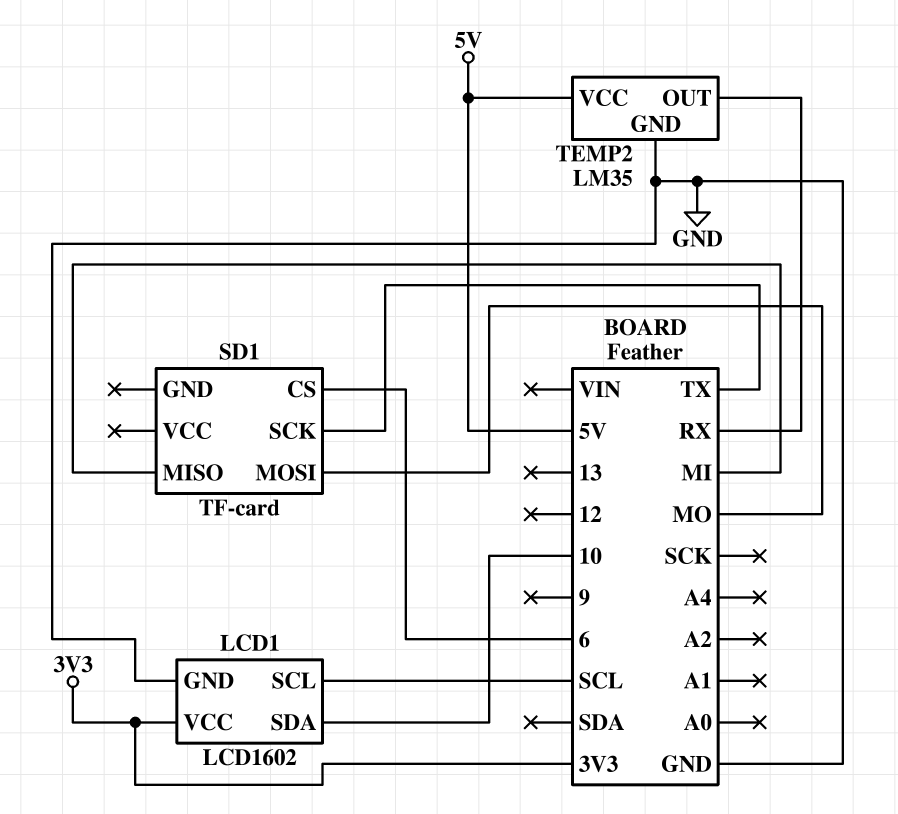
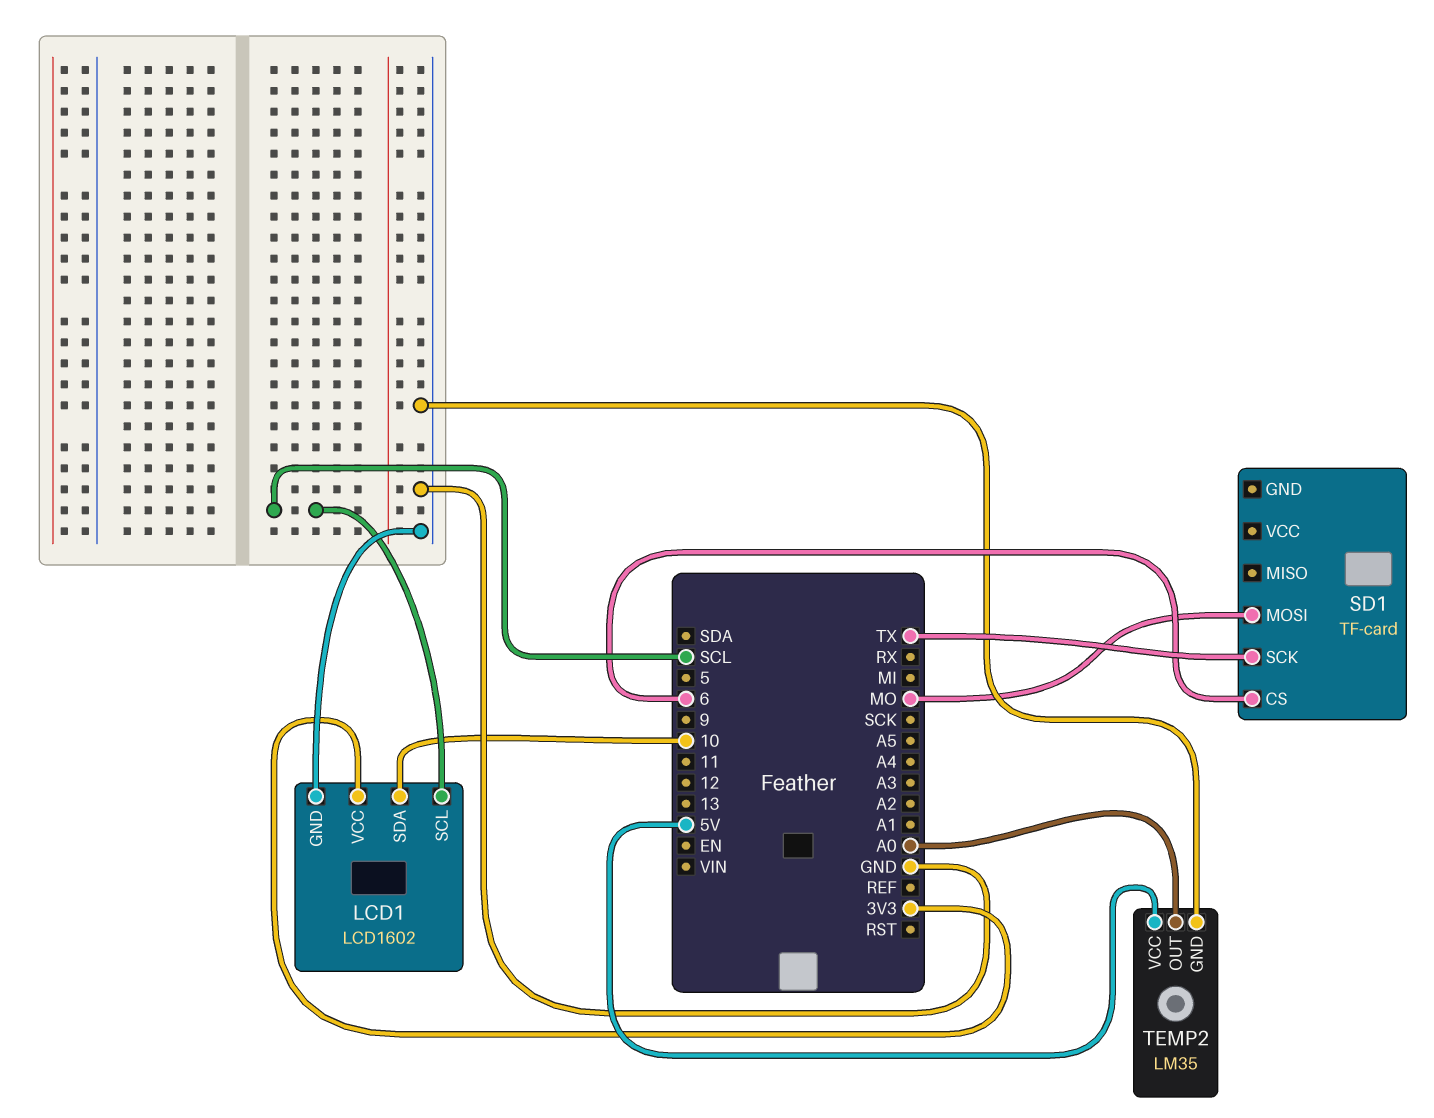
SD1 pin MISO: MI -> none
TEMP2 pin OUT: RX -> A0

